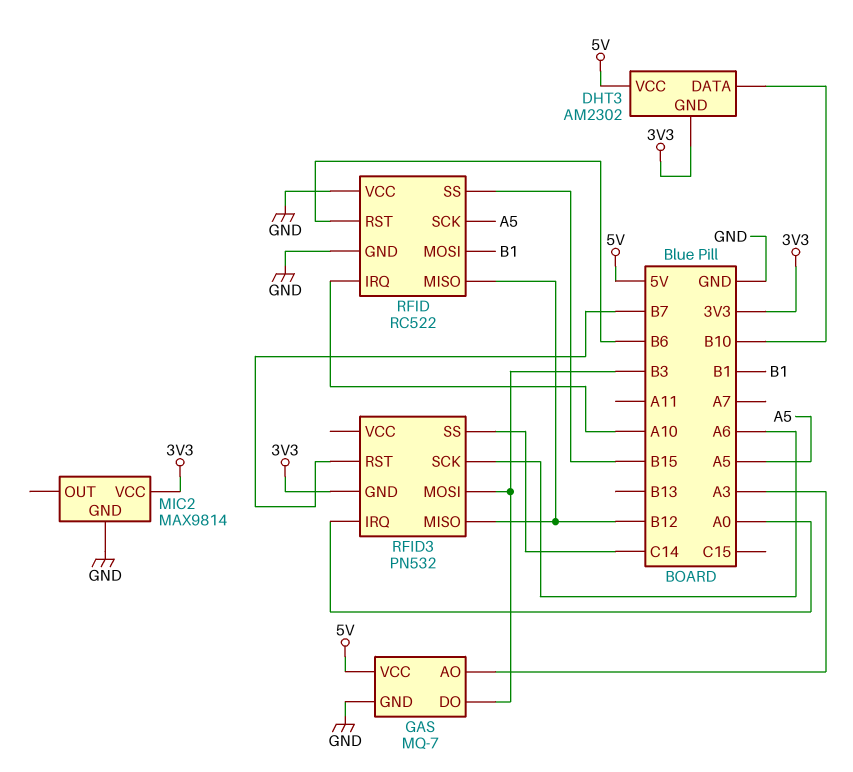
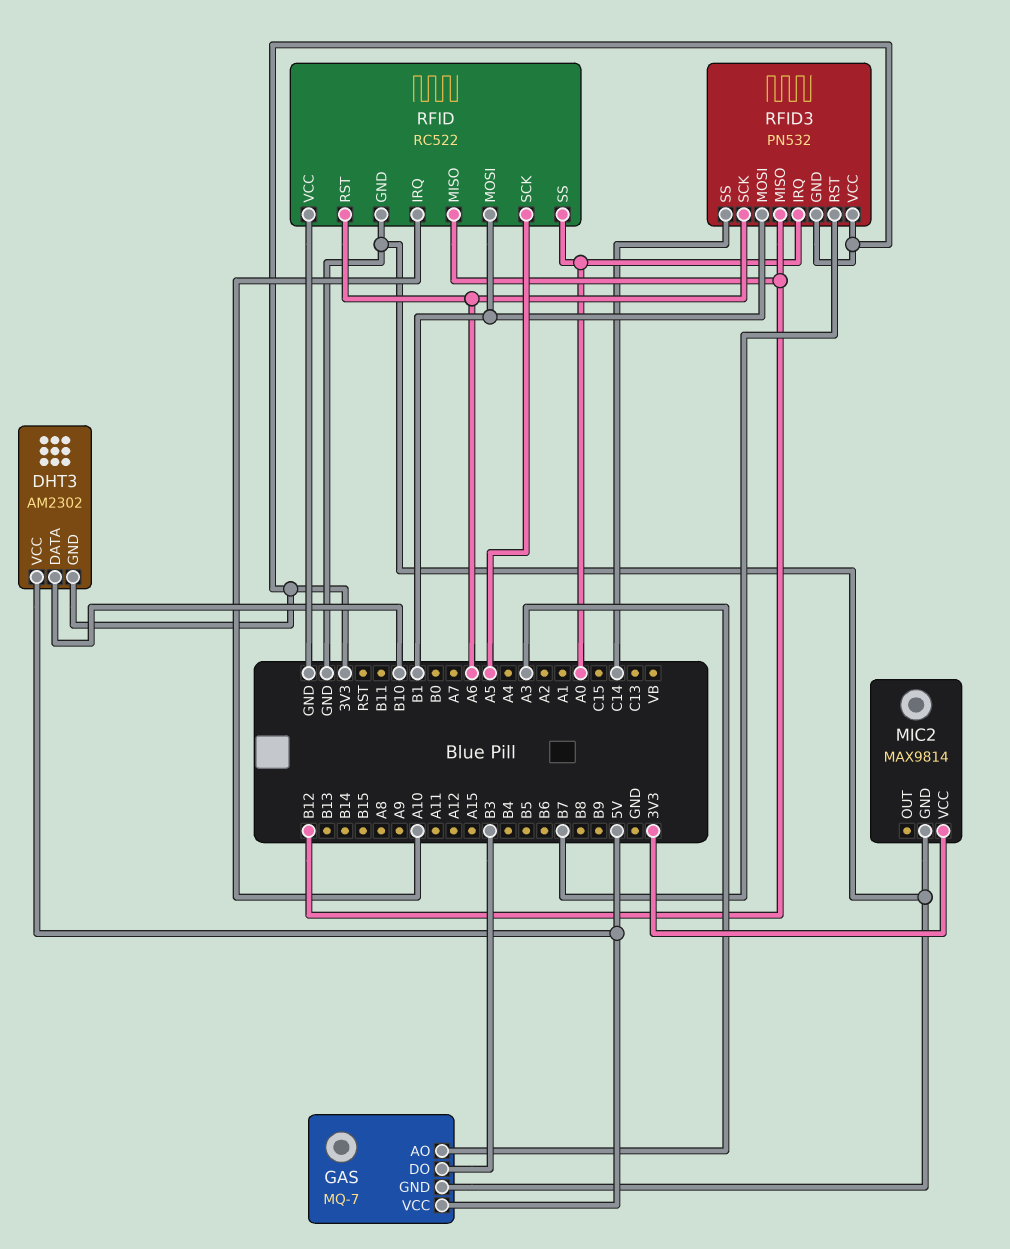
RFID pin RST: B6 -> A6
RFID pin SS: B15 -> A0
RFID3 pin MOSI: B3 -> B1
RFID3 pin VCC: none -> 3V3

